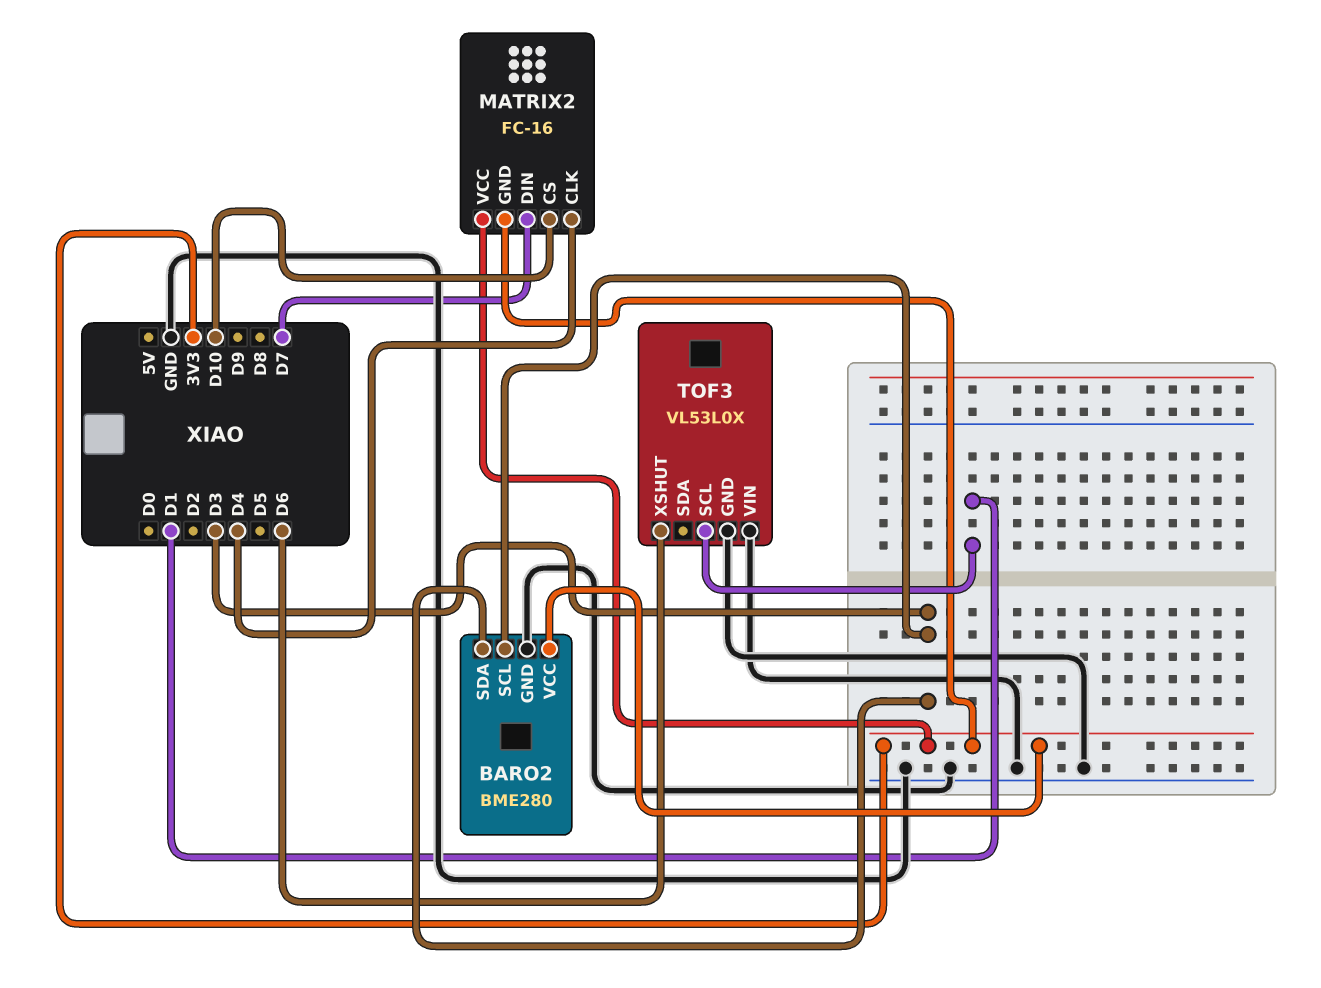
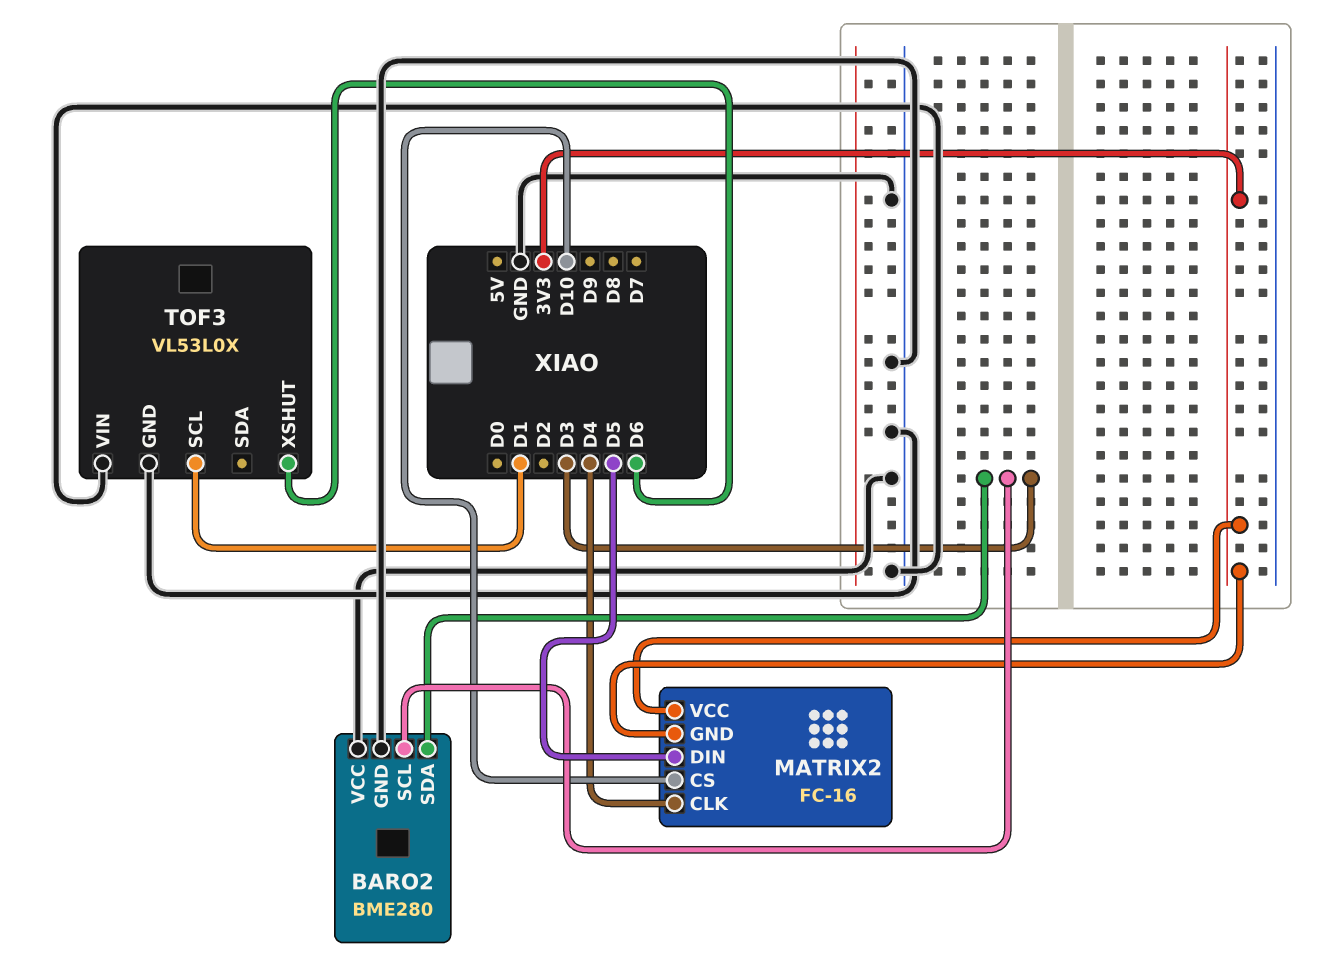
BARO2 pin VCC: 3V3 -> GND
MATRIX2 pin DIN: D7 -> D5

